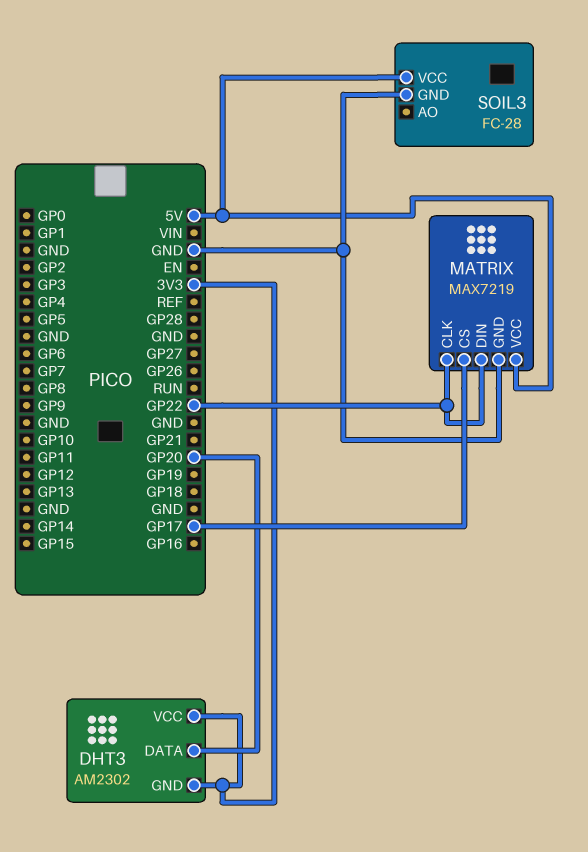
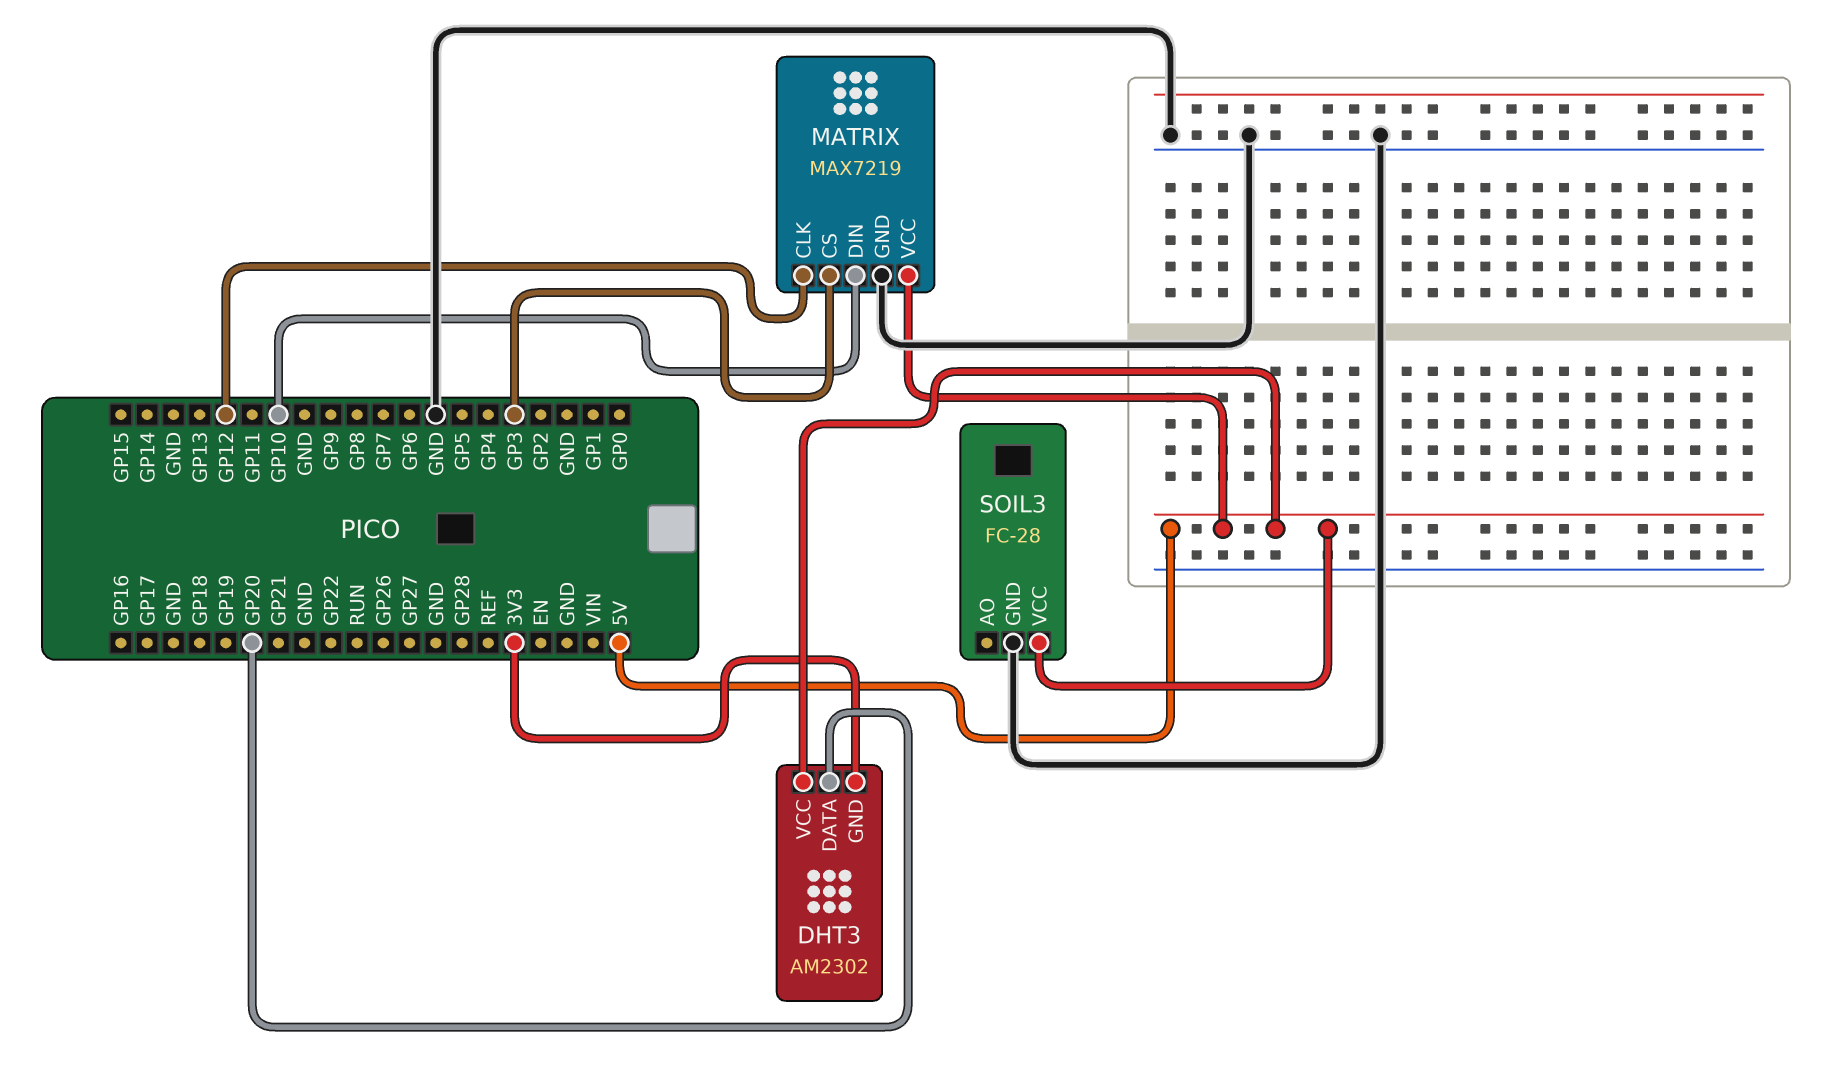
DHT3 pin VCC: 3V3 -> 5V
MATRIX pin CLK: GP22 -> GP12
MATRIX pin CS: GP17 -> GP3
MATRIX pin DIN: GP22 -> GP10

